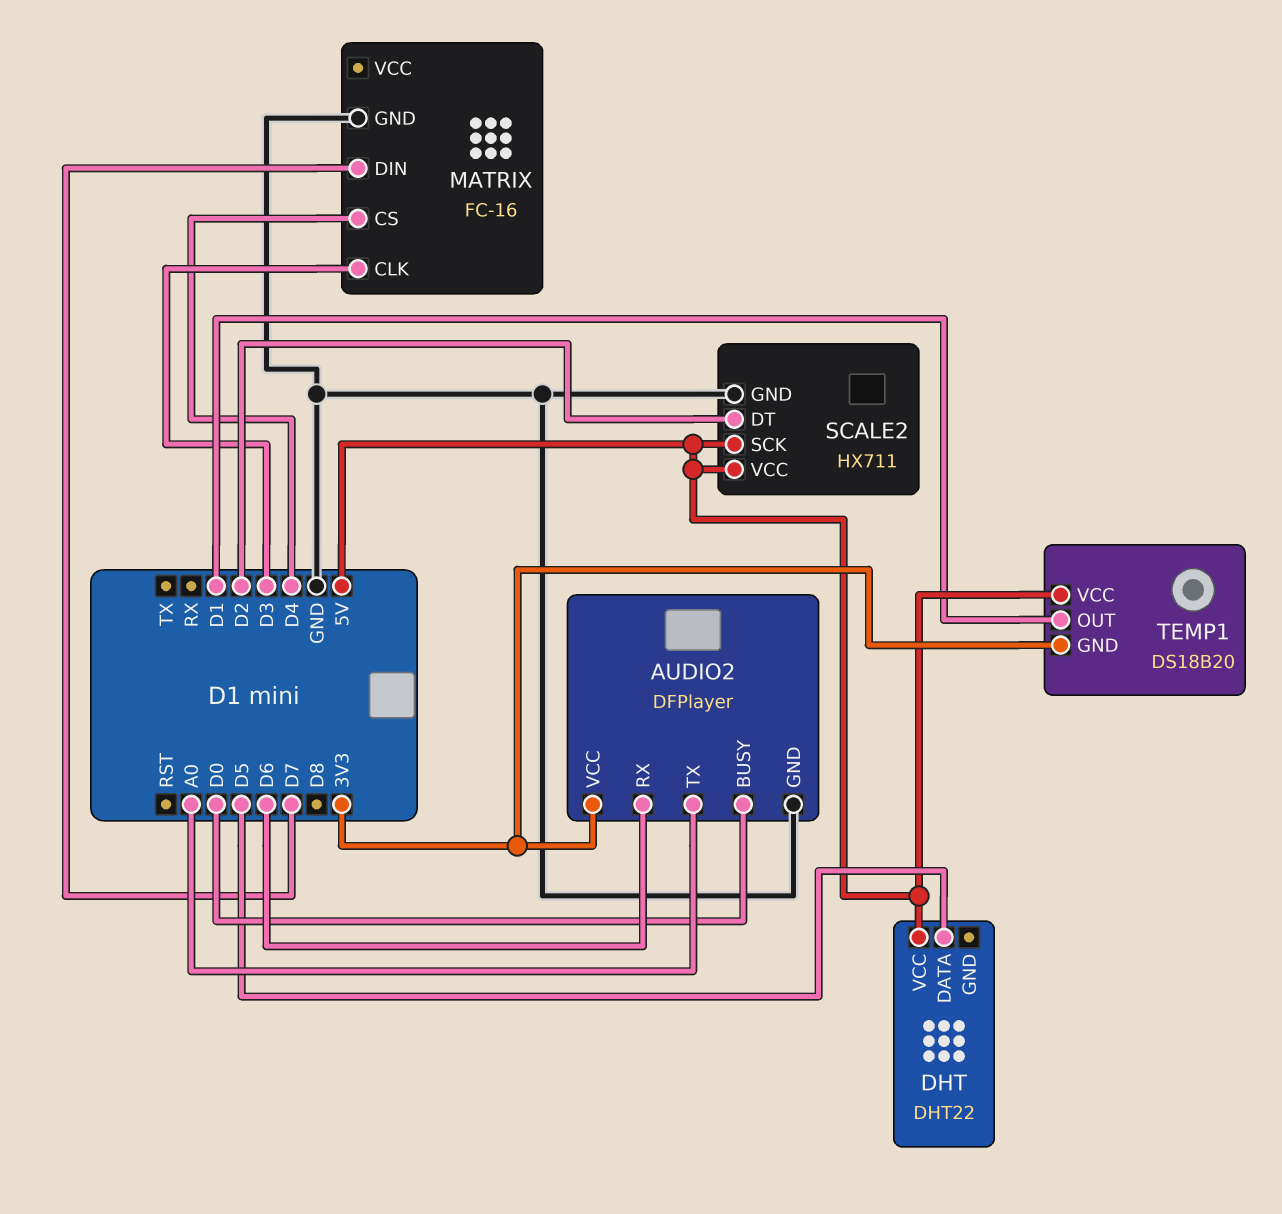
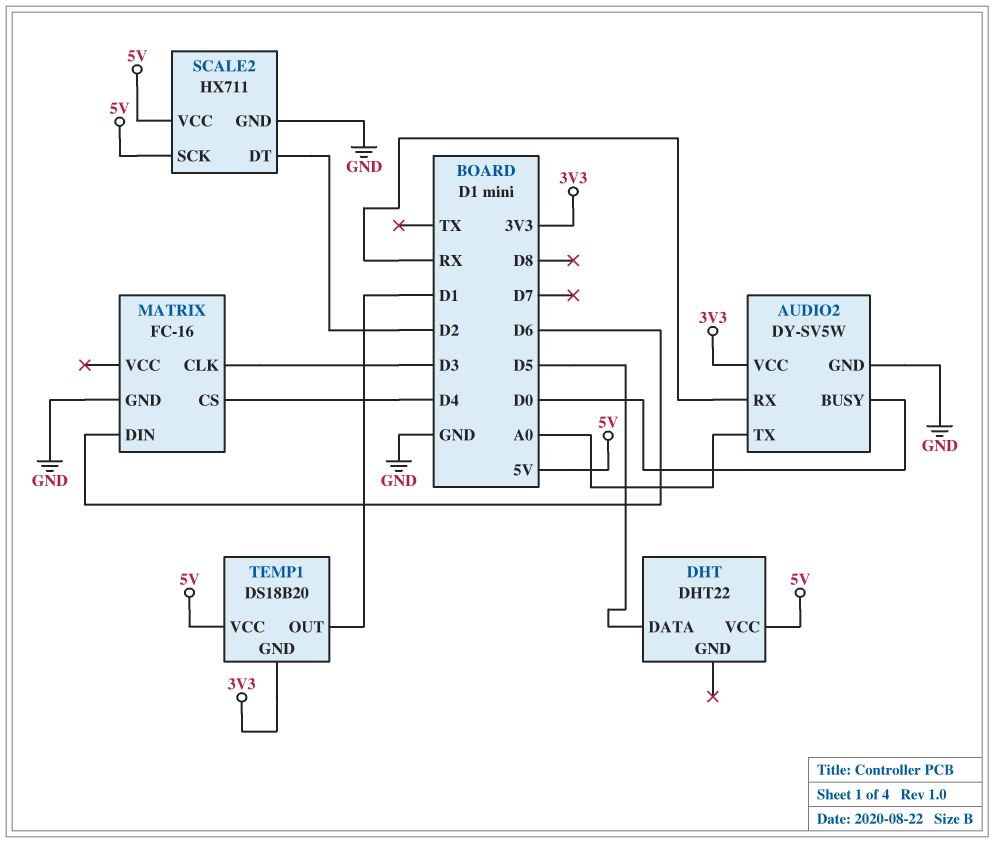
AUDIO2: DFPlayer -> DY-SV5W
AUDIO2 pin RX: D6 -> RX
MATRIX pin DIN: D7 -> D6

